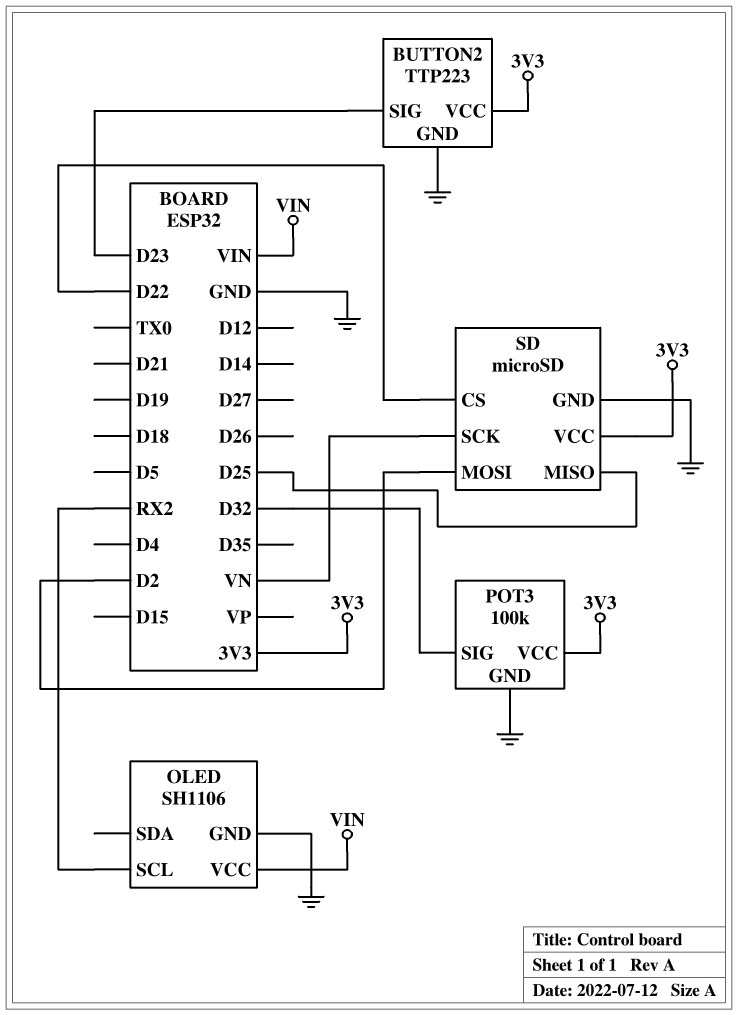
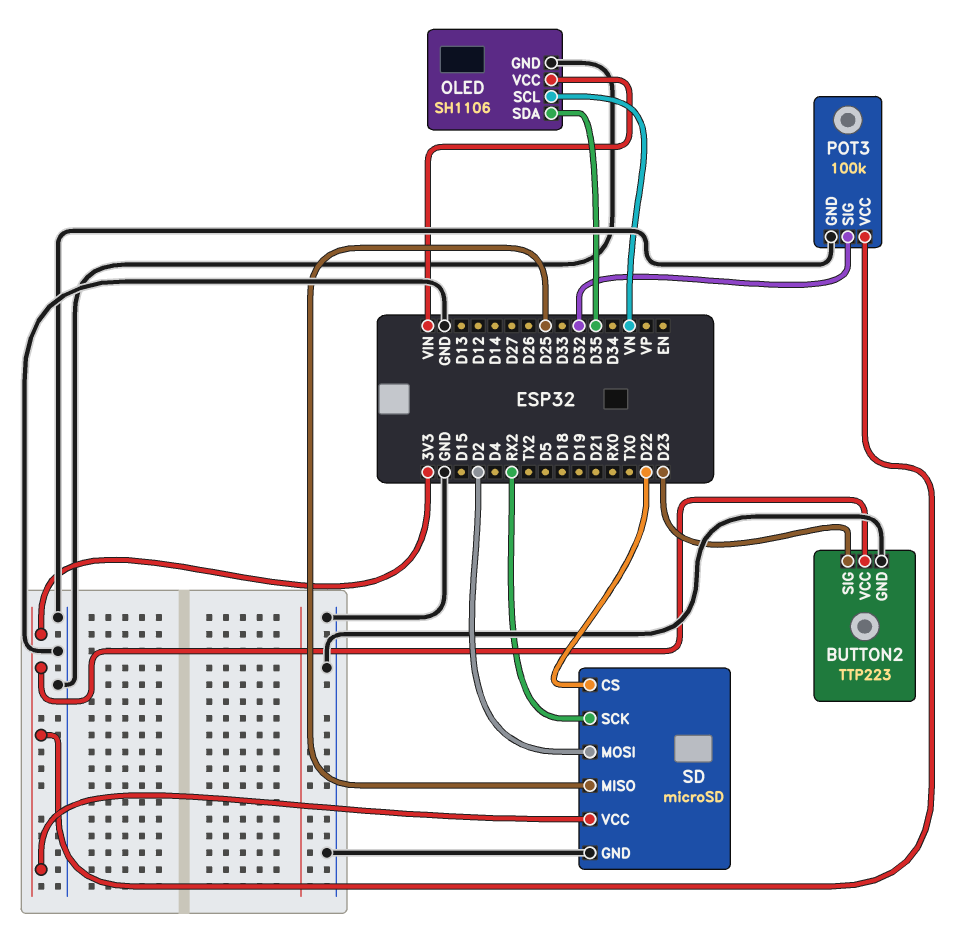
OLED pin SCL: RX2 -> VN
OLED pin SDA: none -> D35
SD pin SCK: VN -> RX2

